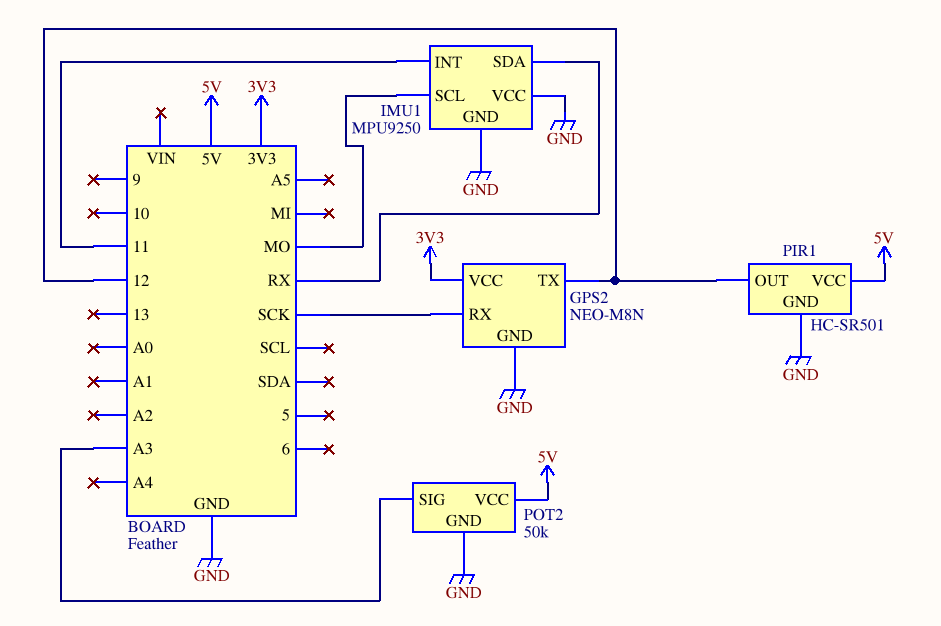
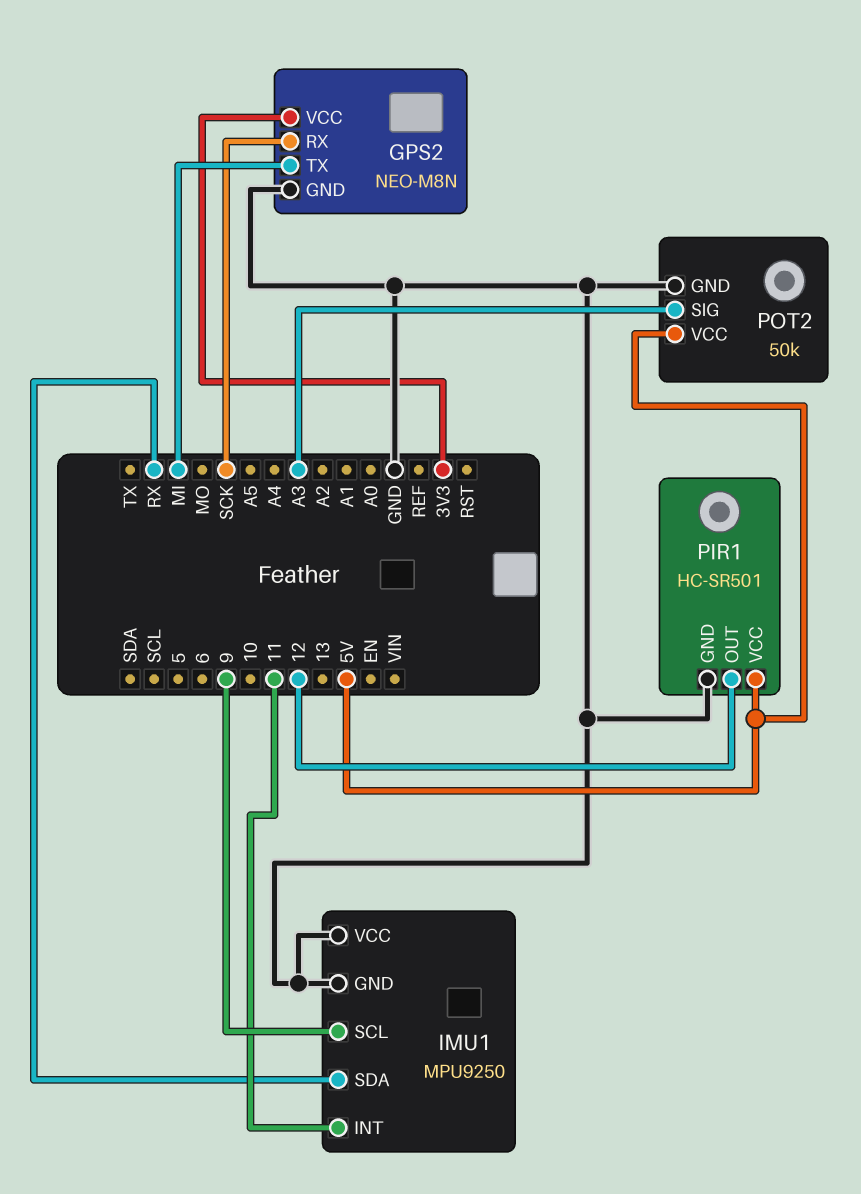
GPS2 pin TX: 12 -> MI
IMU1 pin SCL: MO -> 9

